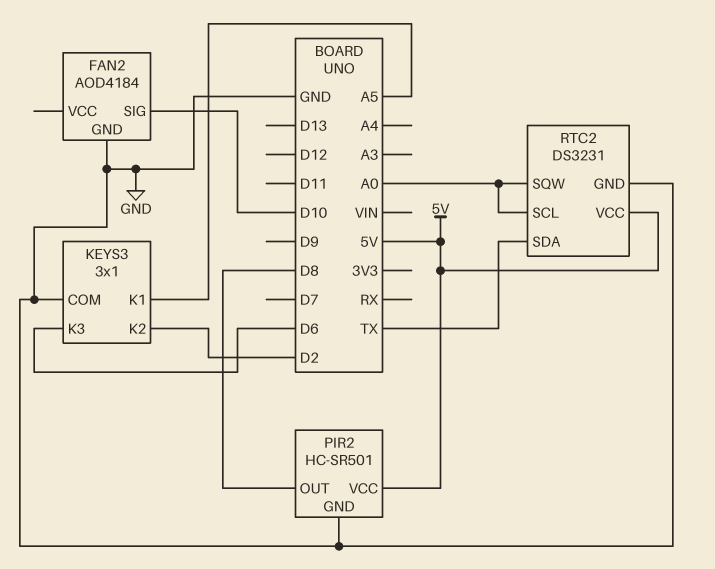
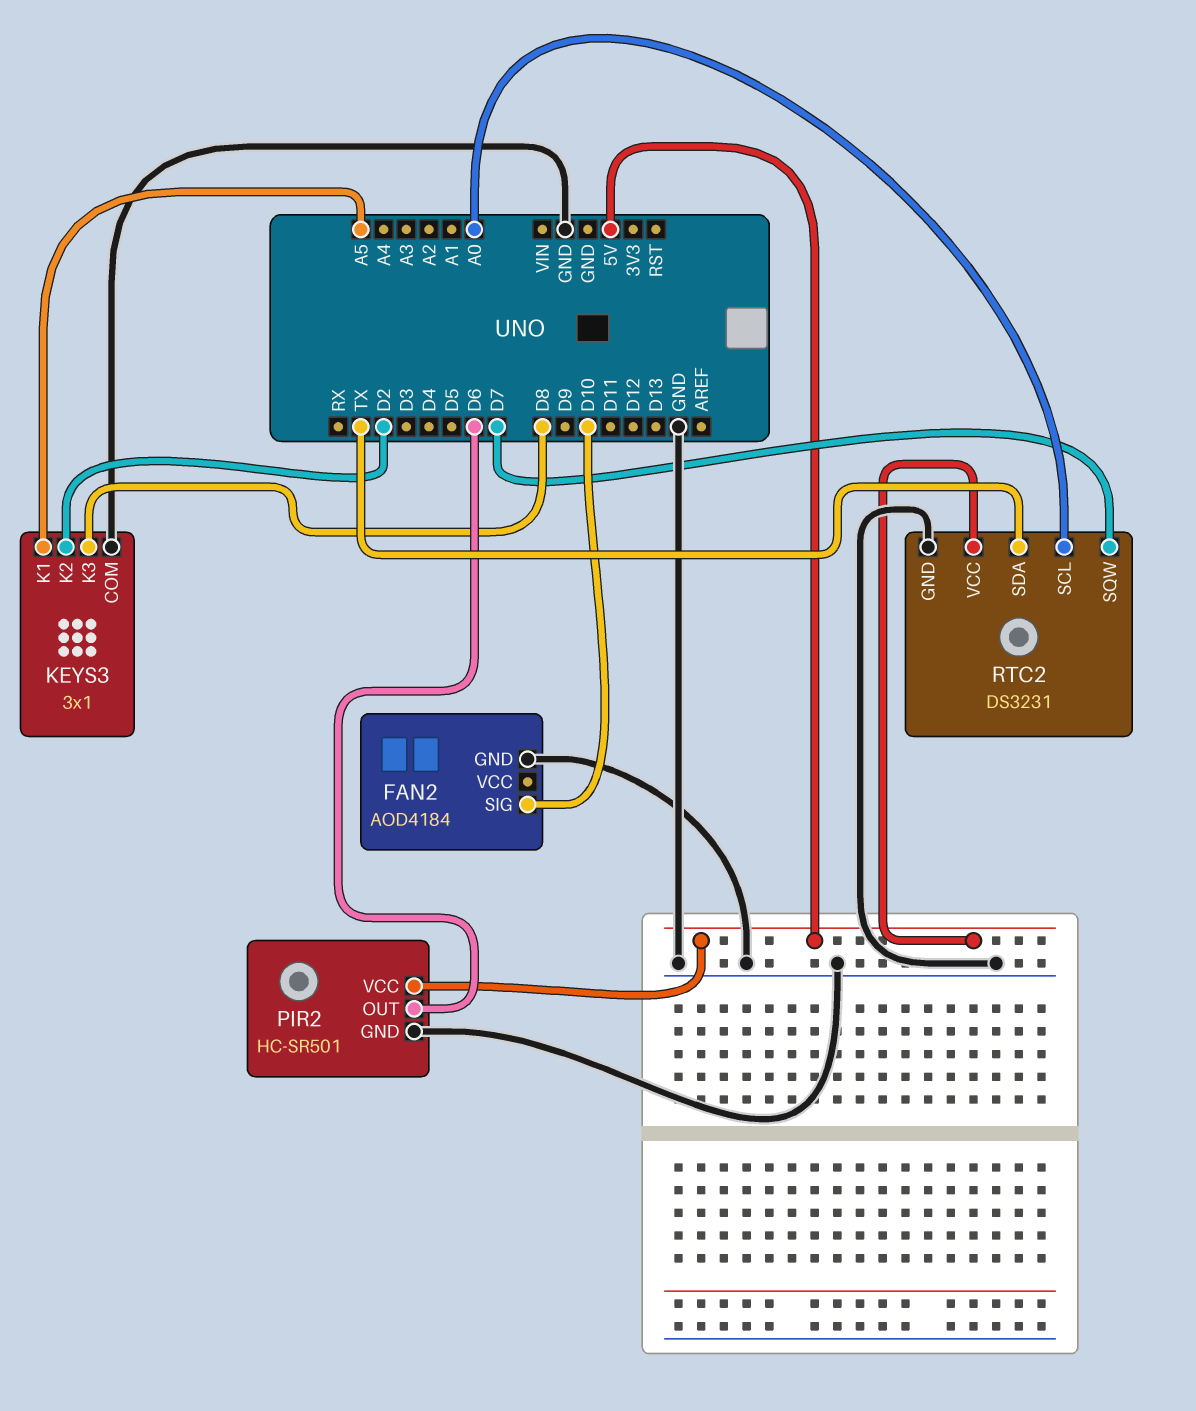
KEYS3 pin K3: D6 -> D8
PIR2 pin OUT: D8 -> D6
RTC2 pin SQW: A0 -> D7

